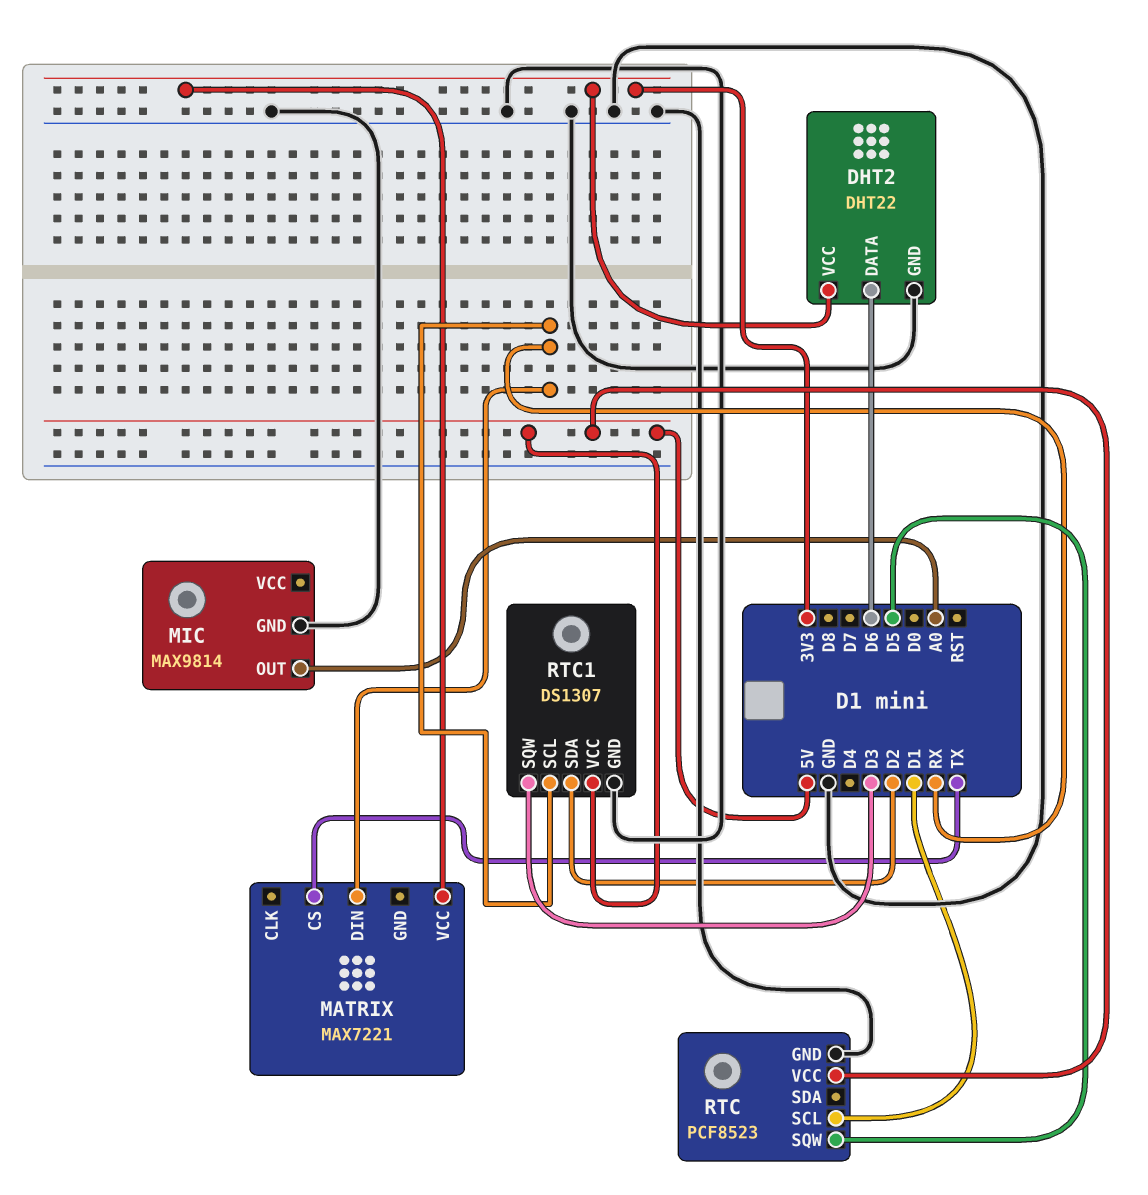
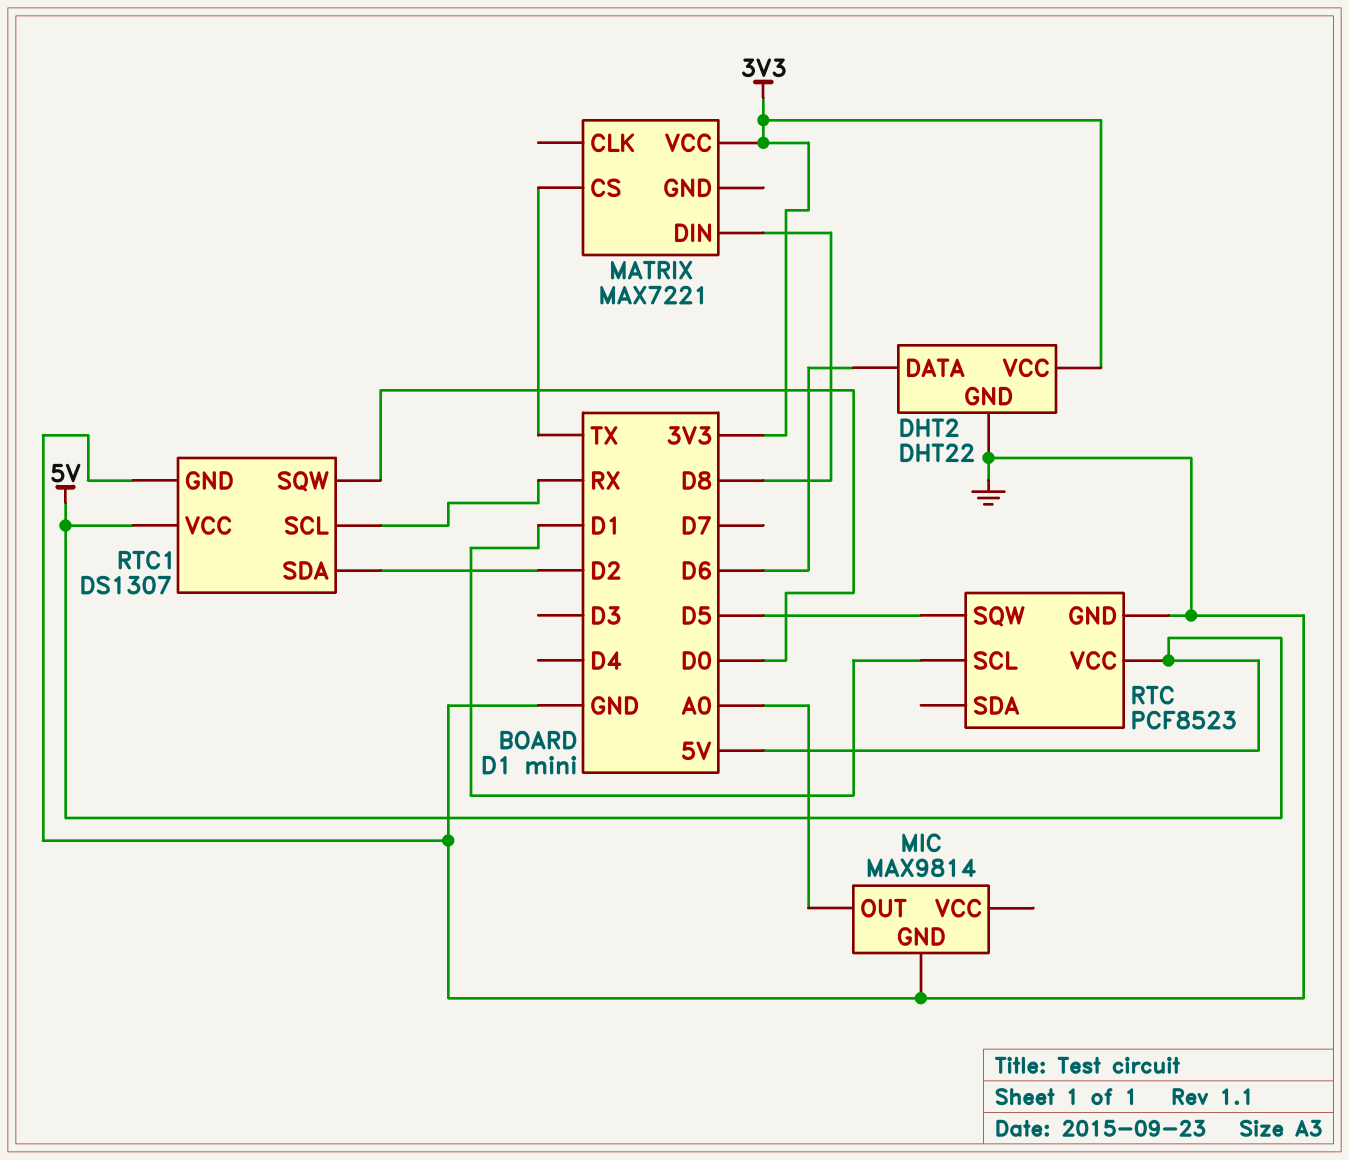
MATRIX pin DIN: RX -> D8
RTC1 pin SQW: D3 -> D0

